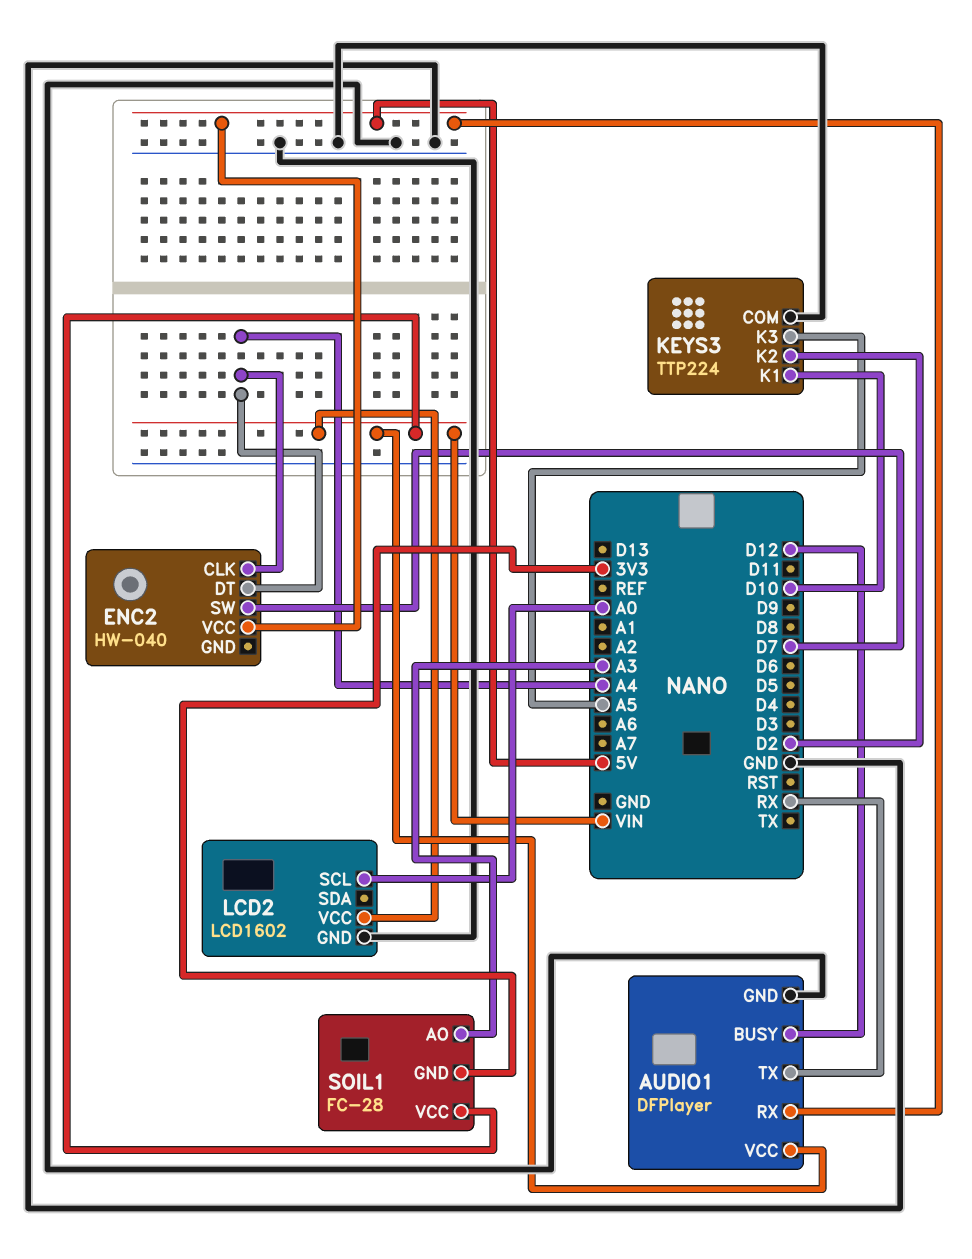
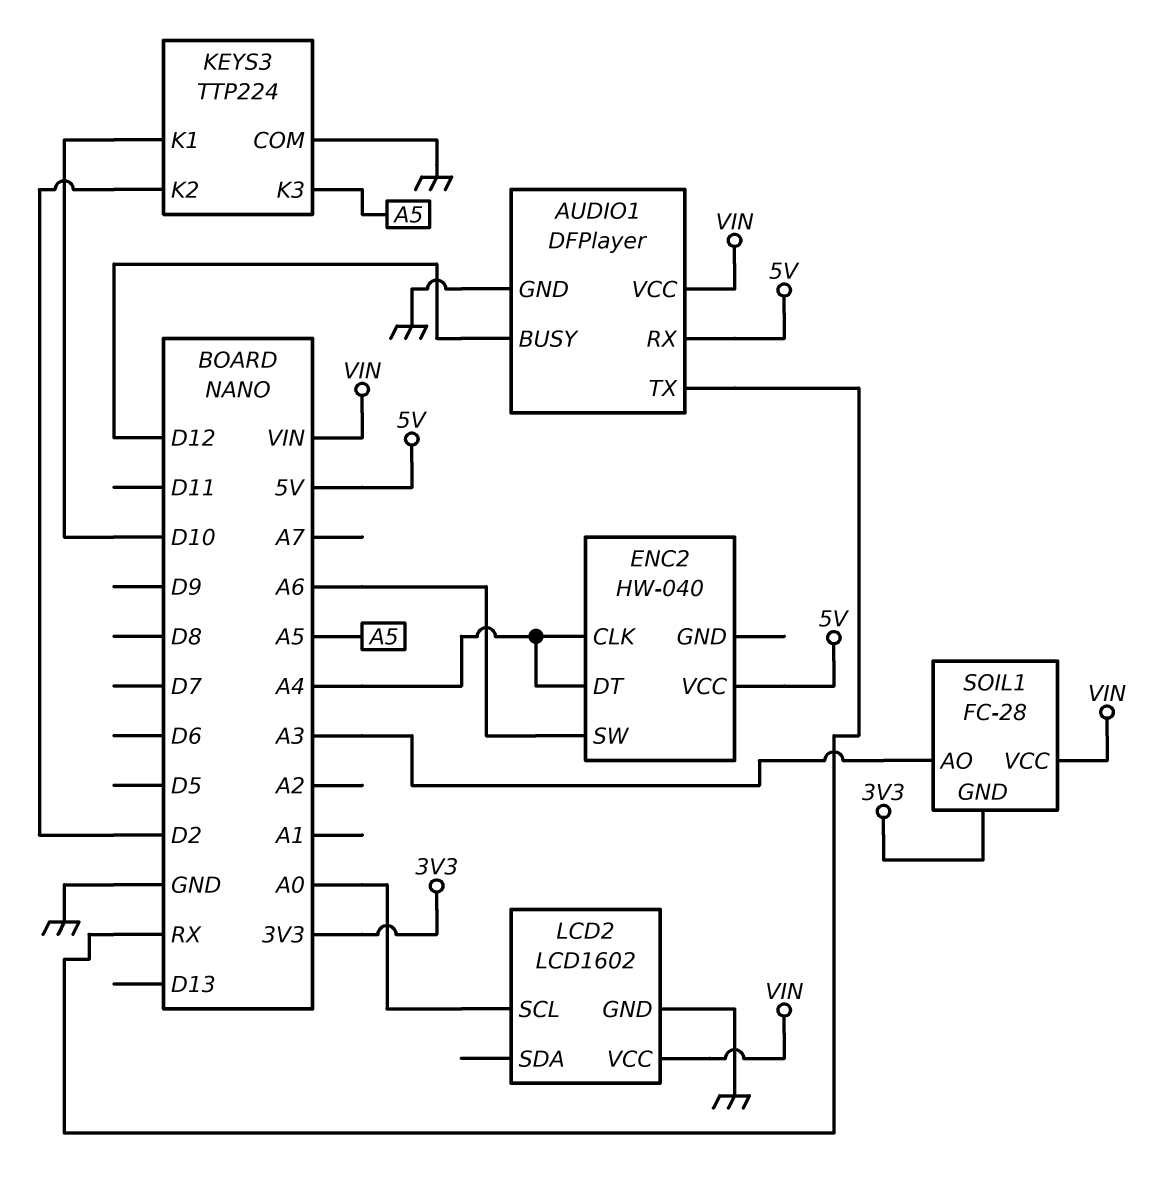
ENC2 pin SW: D7 -> A6

